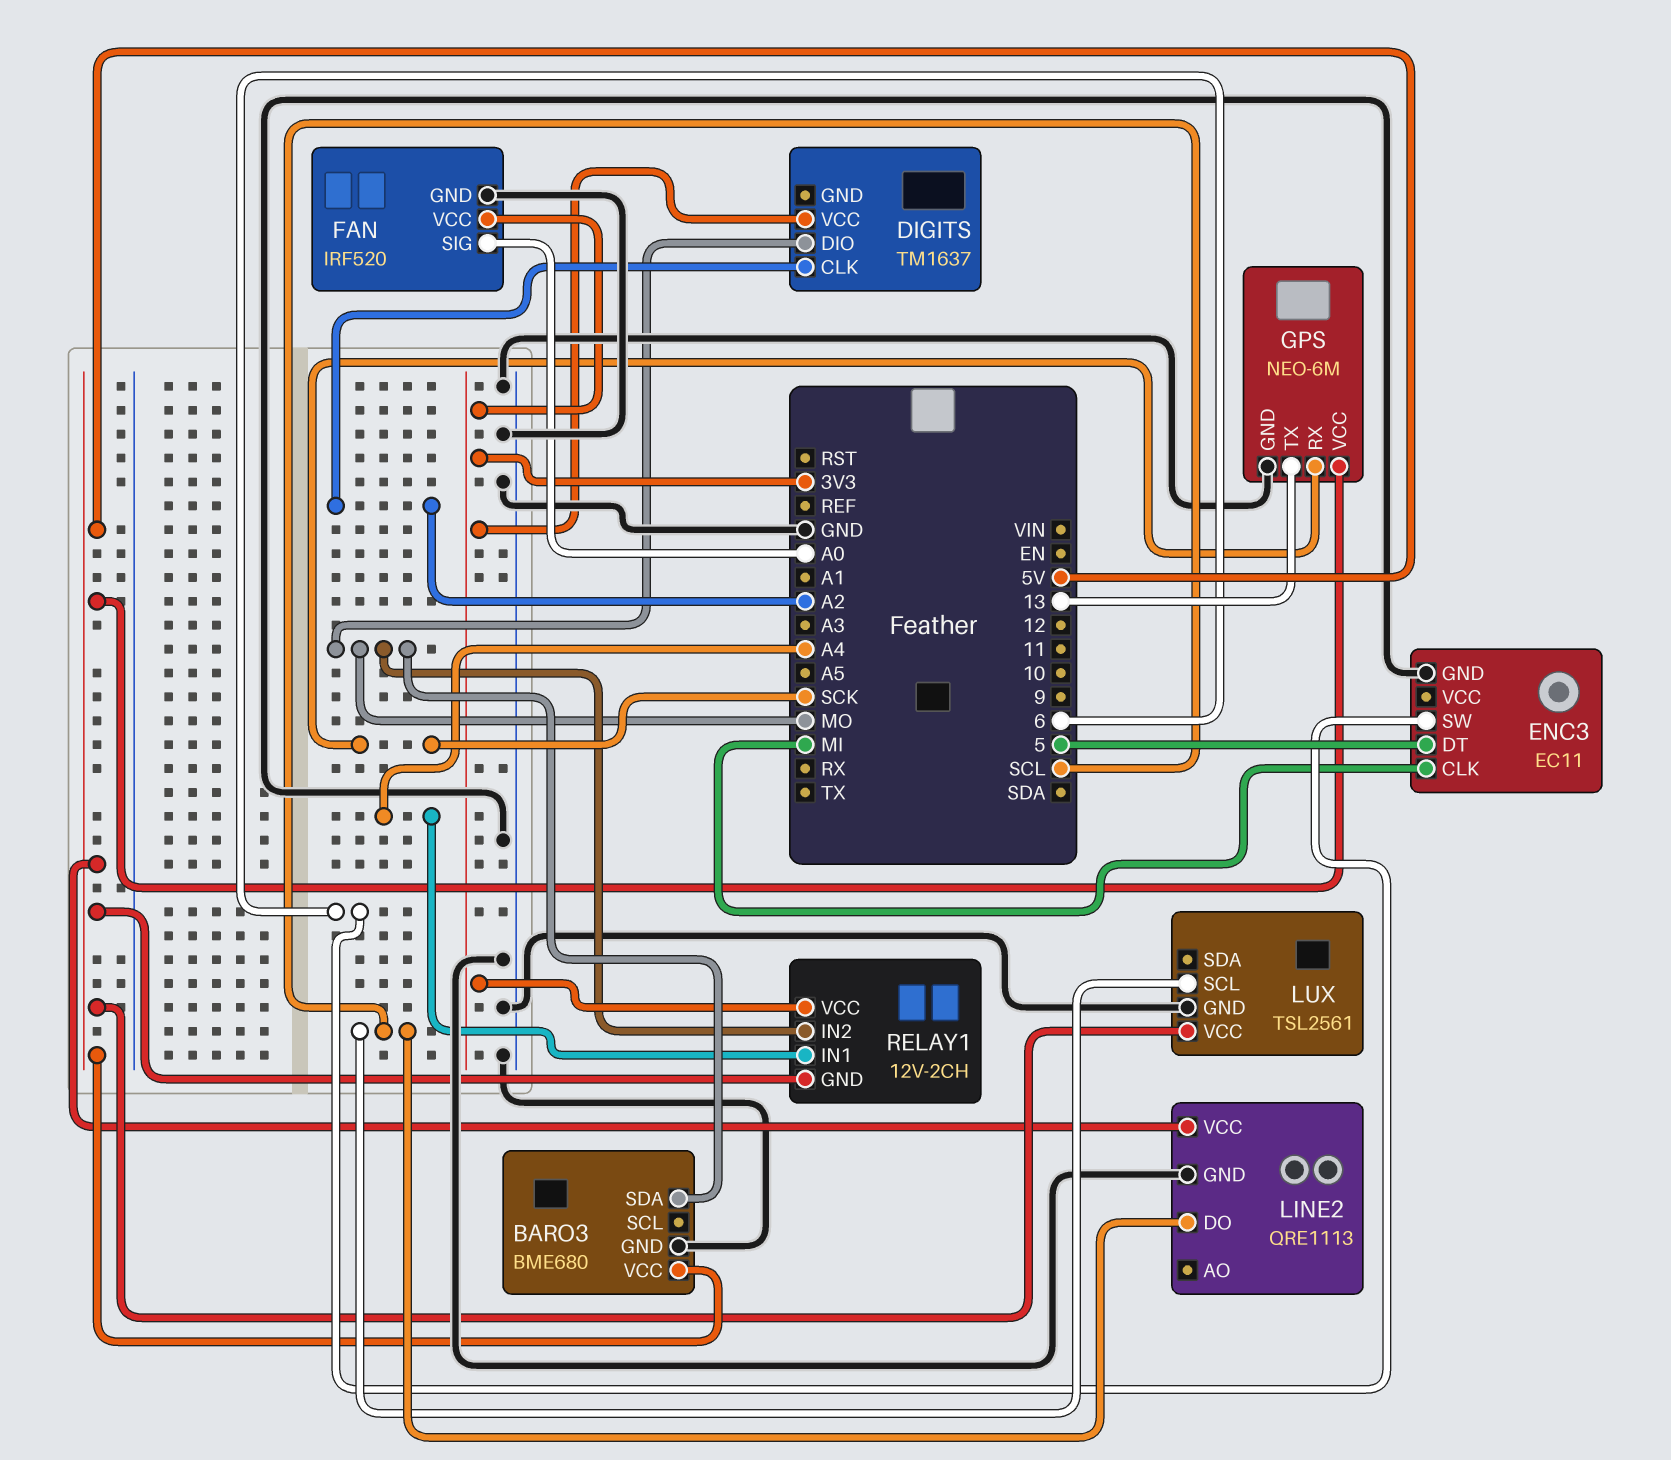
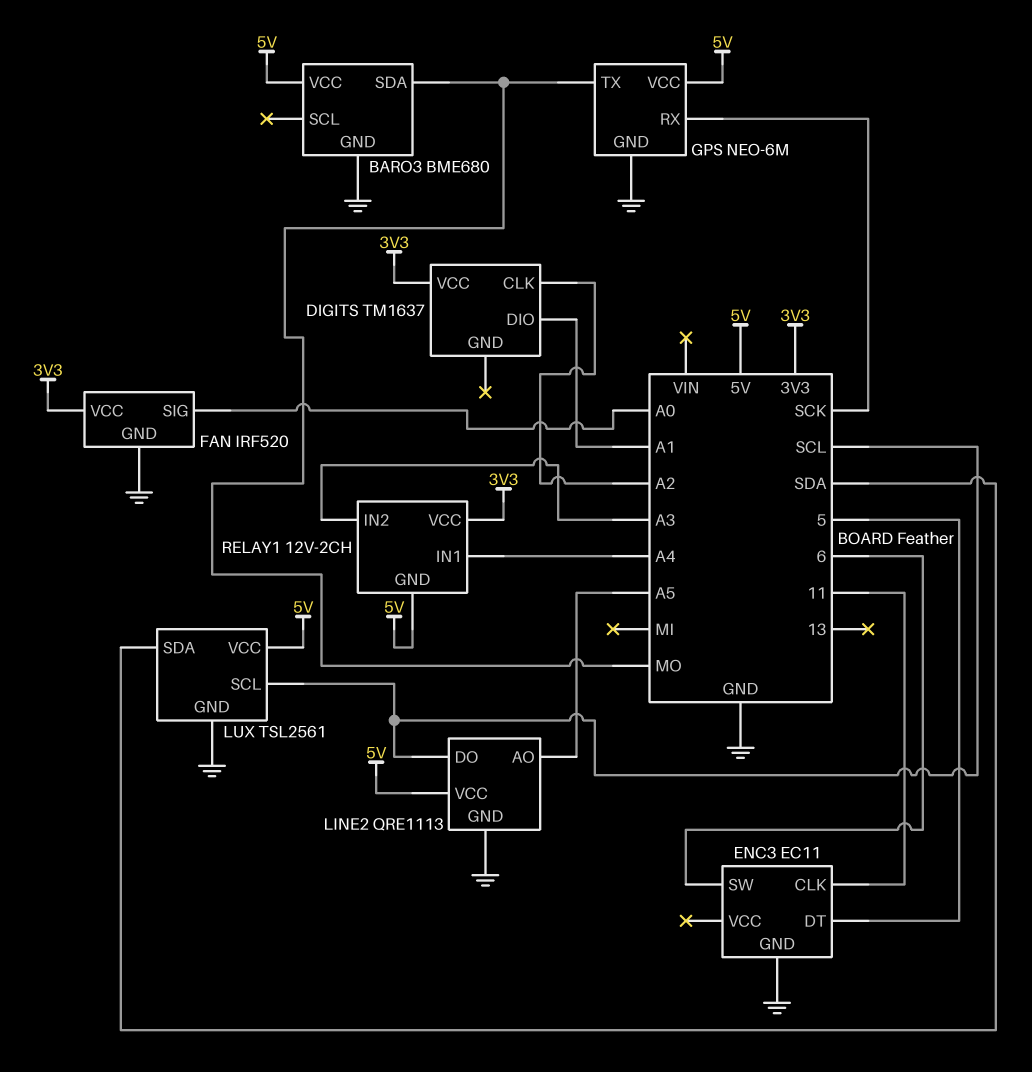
DIGITS pin DIO: MO -> A1
ENC3 pin CLK: MI -> 11
GPS pin TX: 13 -> MO
LINE2 pin AO: none -> A5
LUX pin SDA: none -> SDA
RELAY1 pin IN2: MO -> A3

